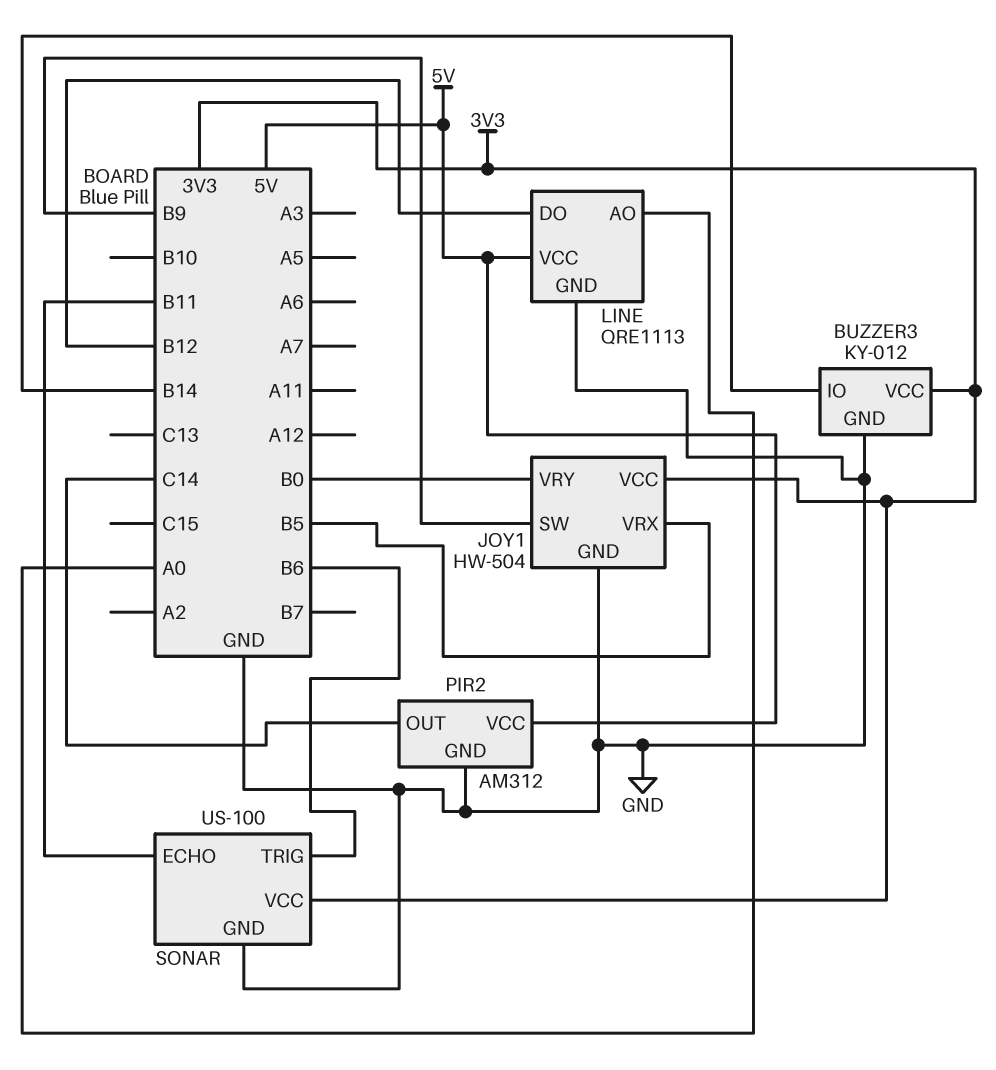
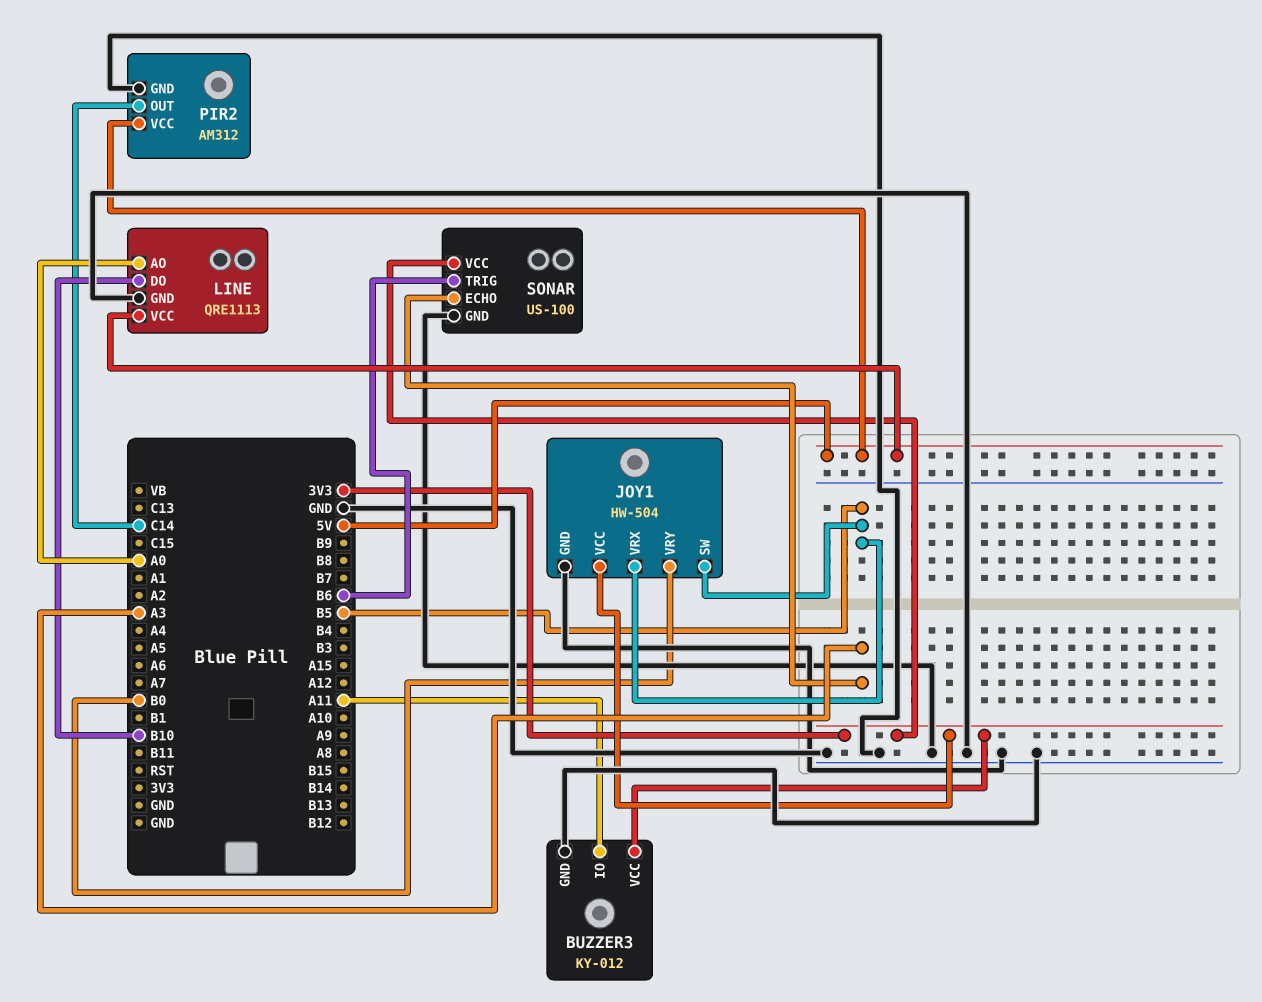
BUZZER3 pin IO: B14 -> A11
JOY1 pin SW: B9 -> B5
LINE pin DO: B12 -> B10
SONAR pin ECHO: B11 -> A3

